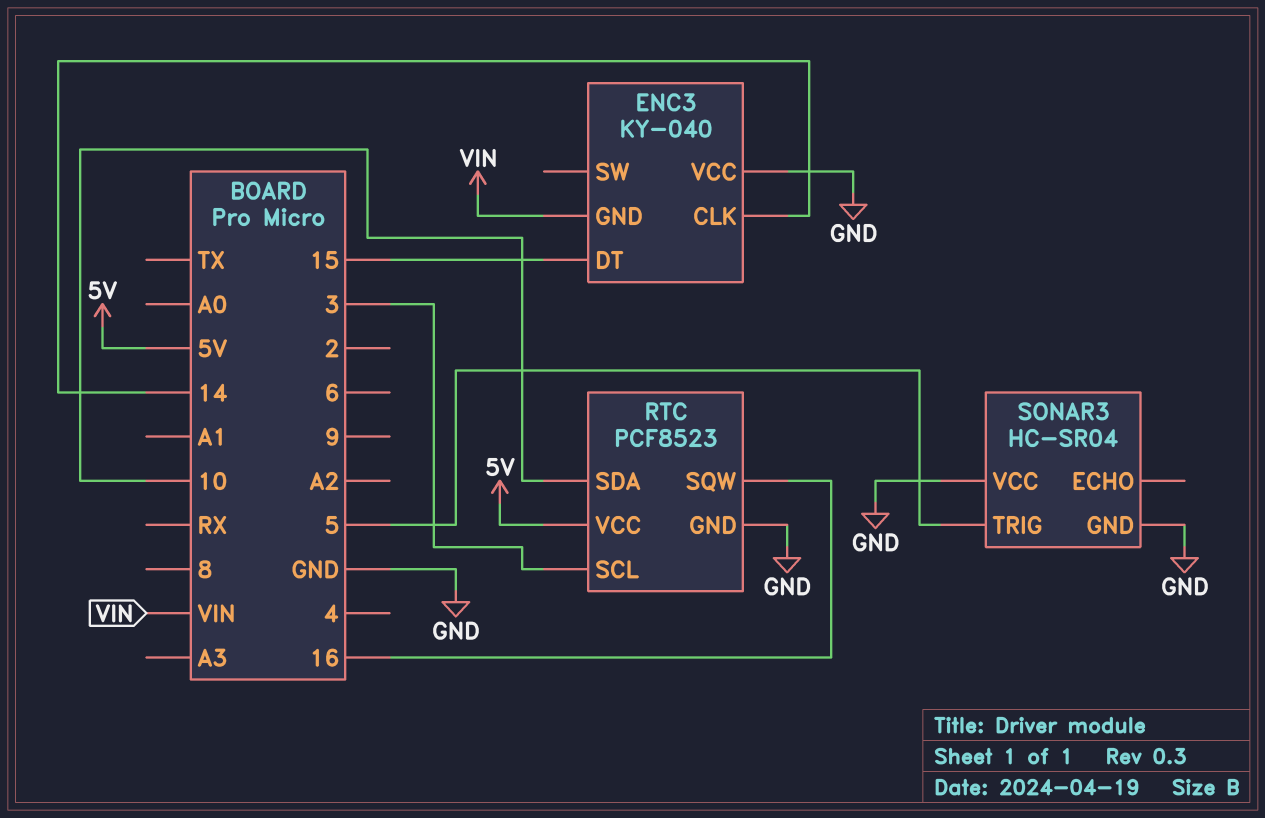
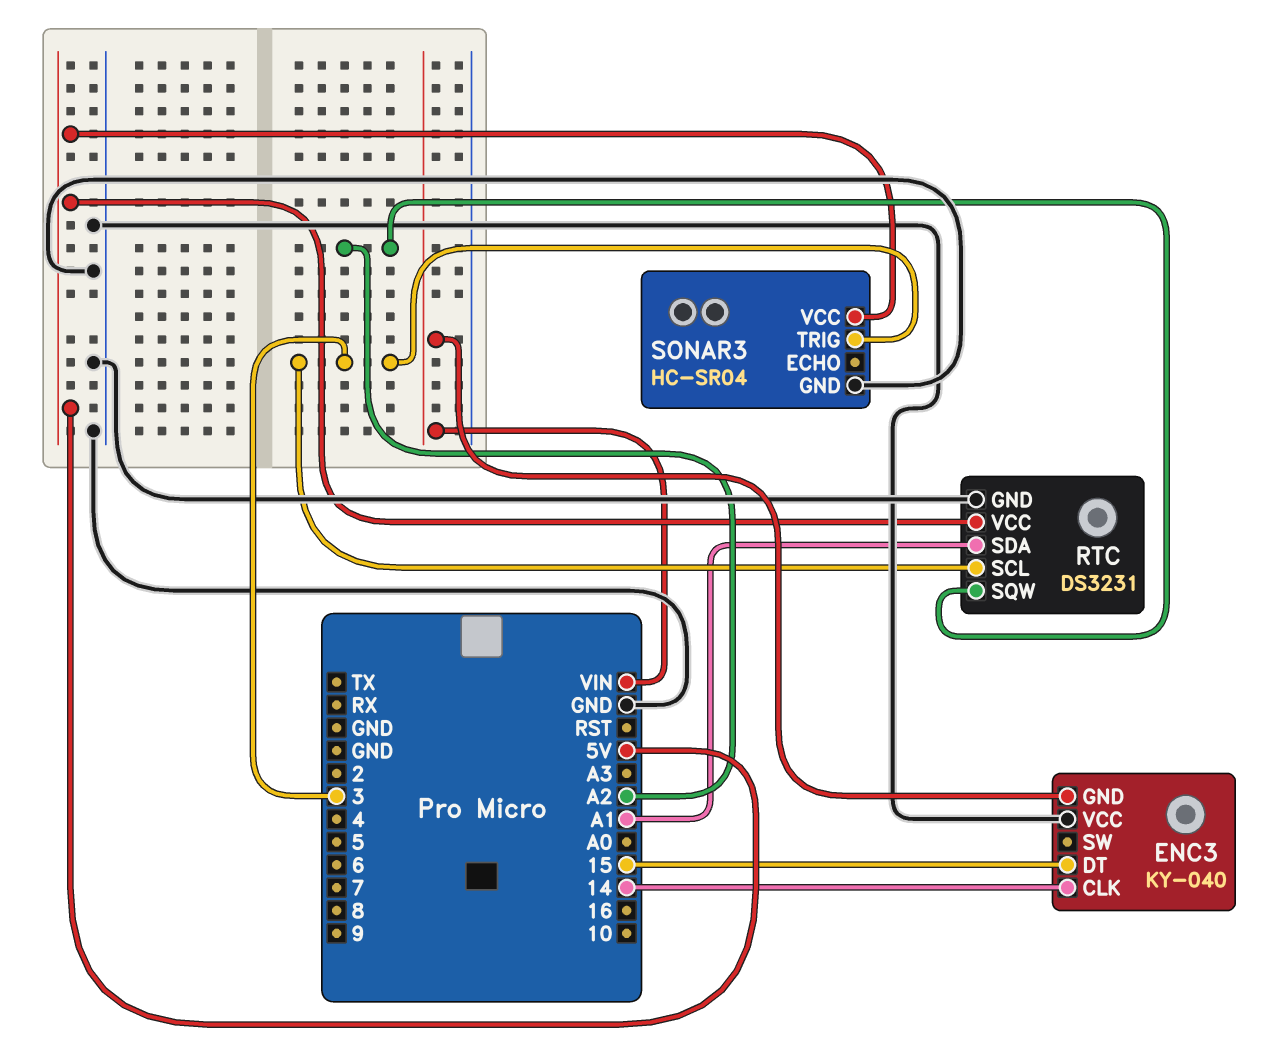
RTC: PCF8523 -> DS3231
RTC pin SDA: 10 -> A1
RTC pin SQW: 16 -> A2
SONAR3 pin TRIG: 5 -> 3
SONAR3 pin VCC: GND -> 5V

